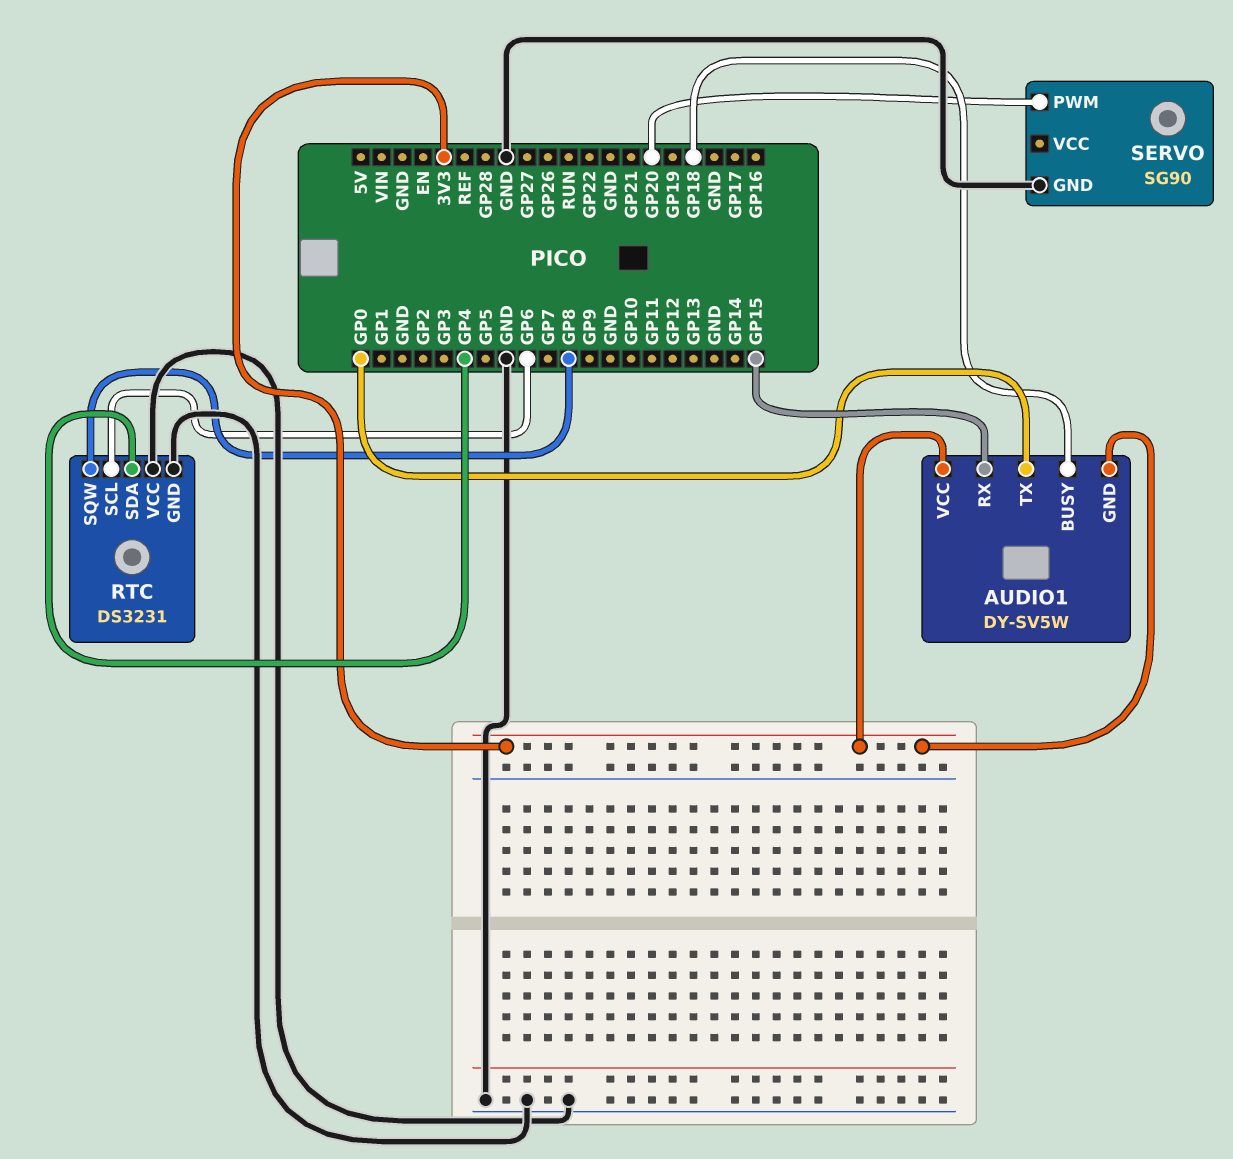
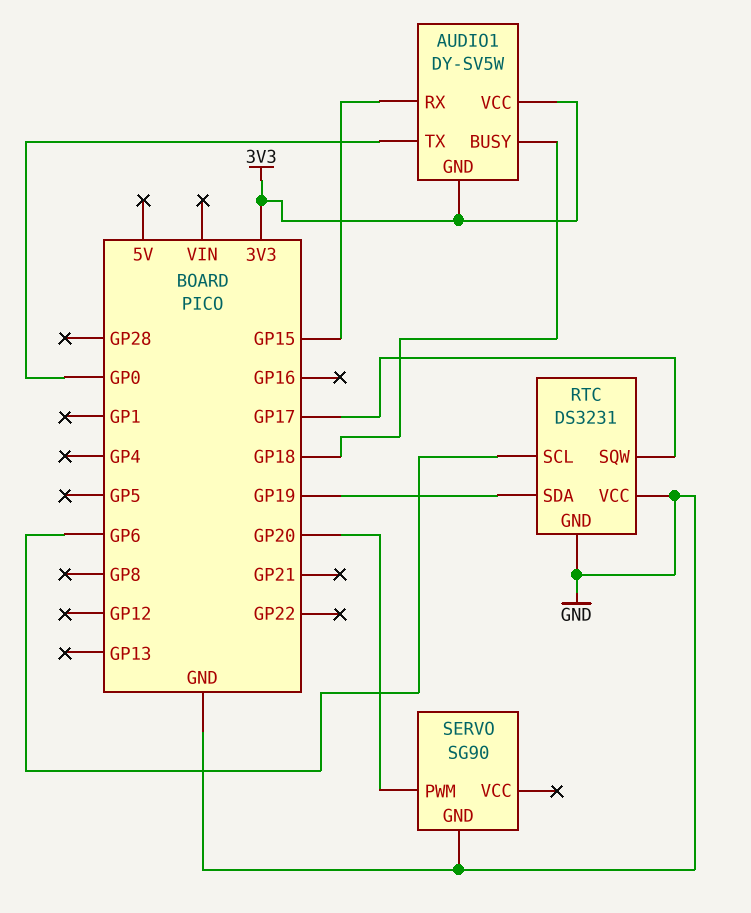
RTC pin SDA: GP4 -> GP19
RTC pin SQW: GP8 -> GP17

